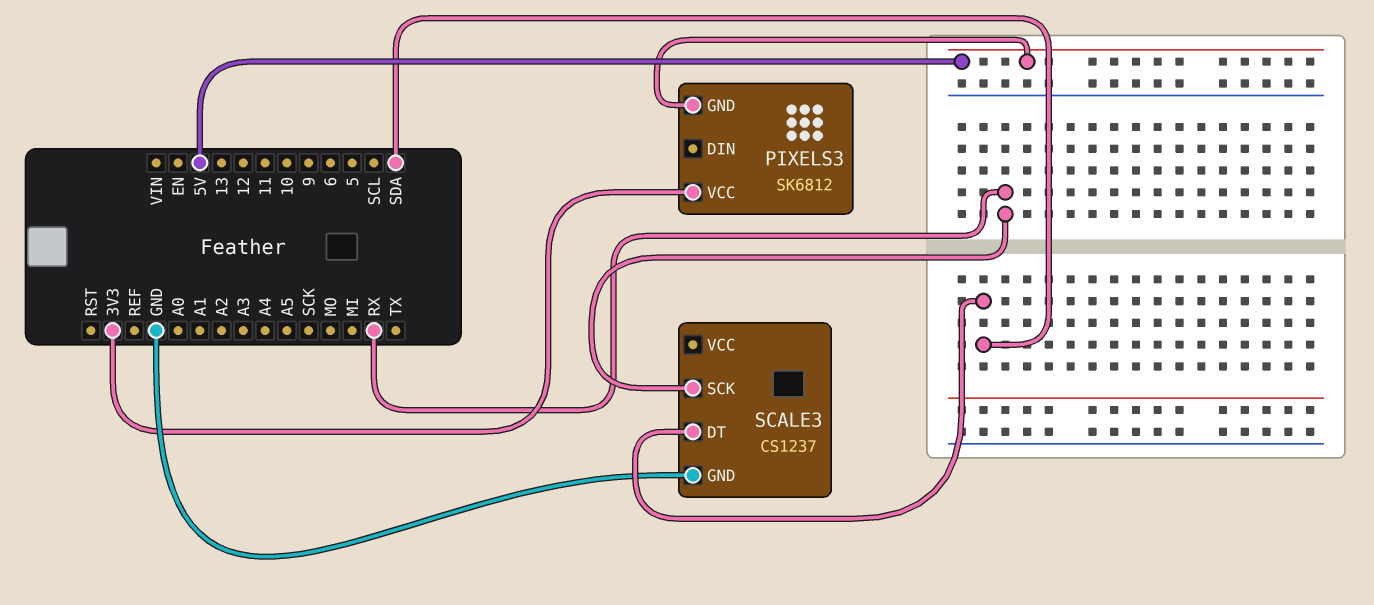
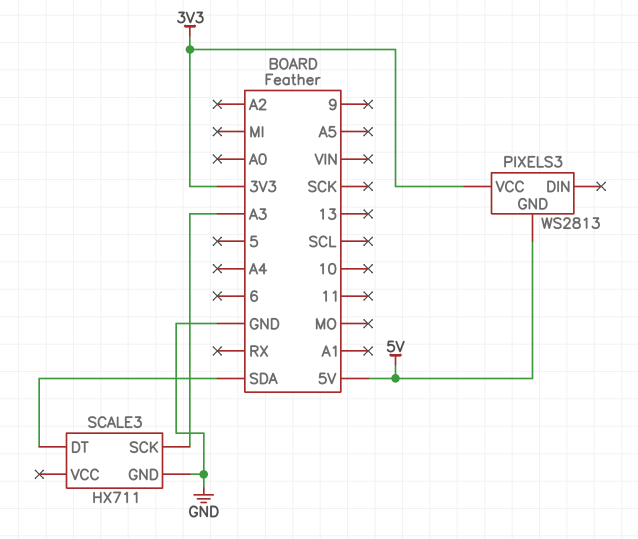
PIXELS3: SK6812 -> WS2813
SCALE3: CS1237 -> HX711
SCALE3 pin SCK: RX -> A3

